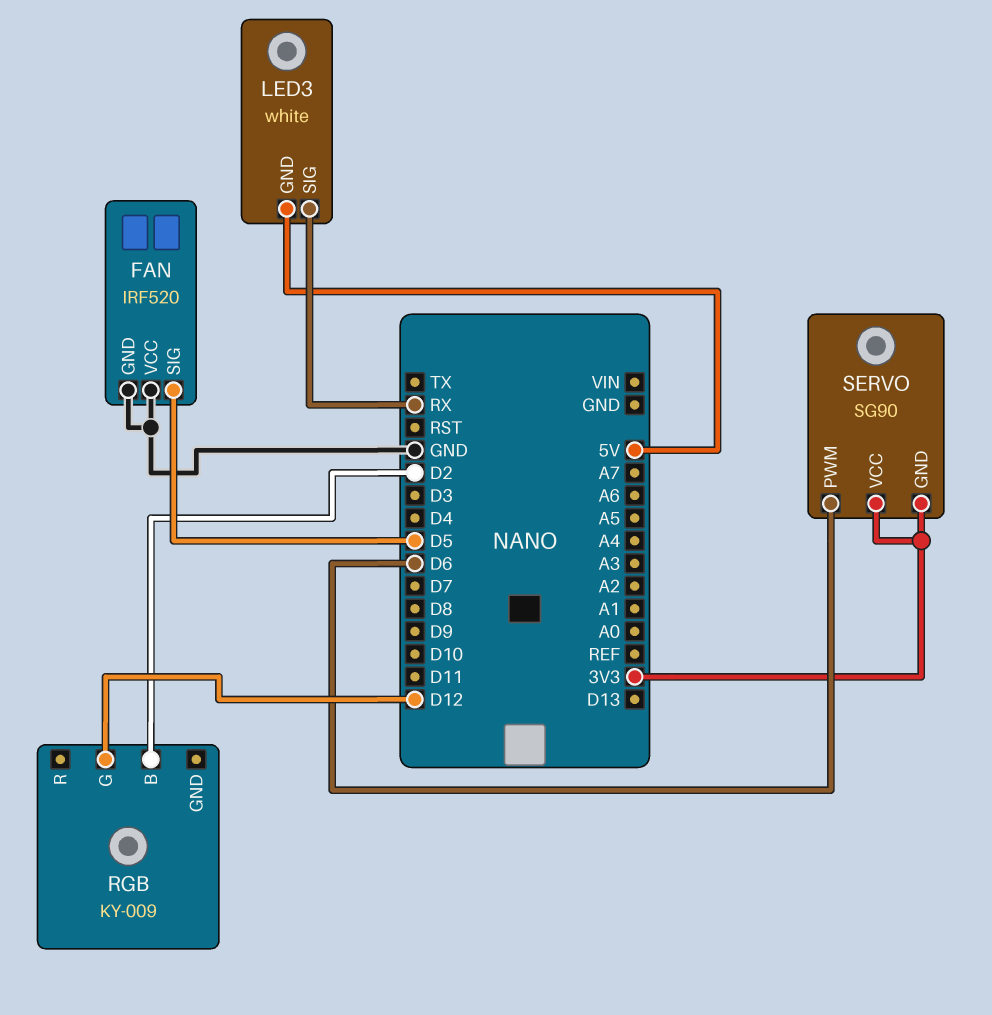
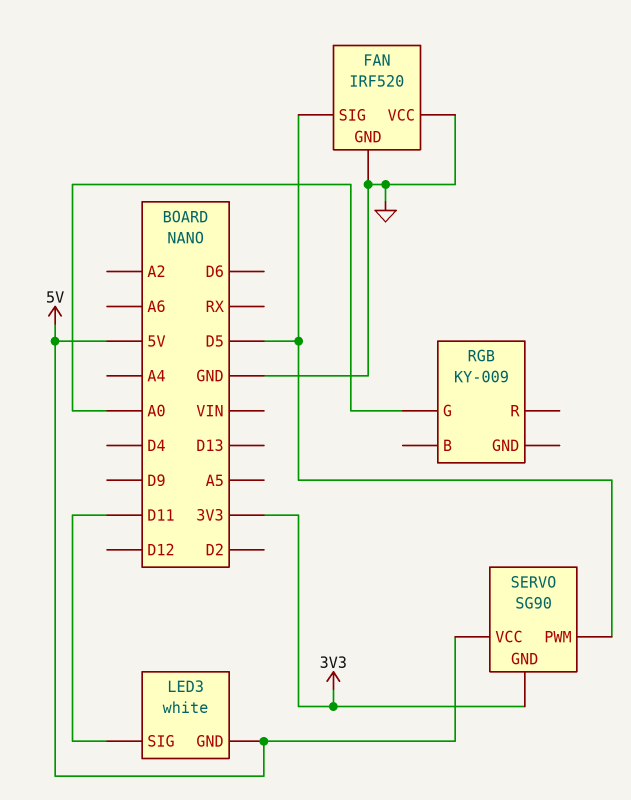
LED3 pin SIG: RX -> D11
RGB pin B: D2 -> none
RGB pin G: D12 -> A0
SERVO pin PWM: D6 -> D5
SERVO pin VCC: 3V3 -> 5V

